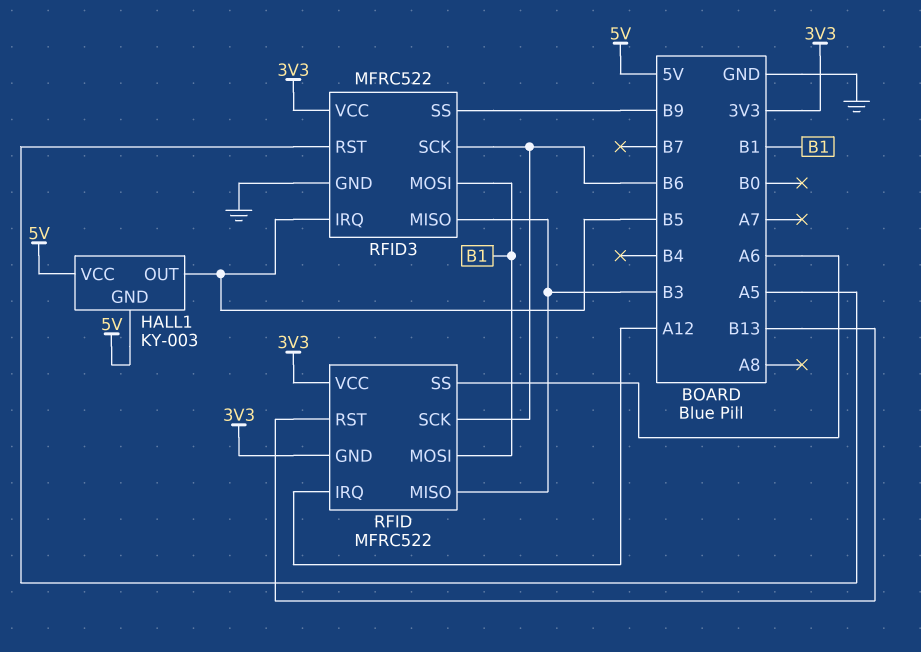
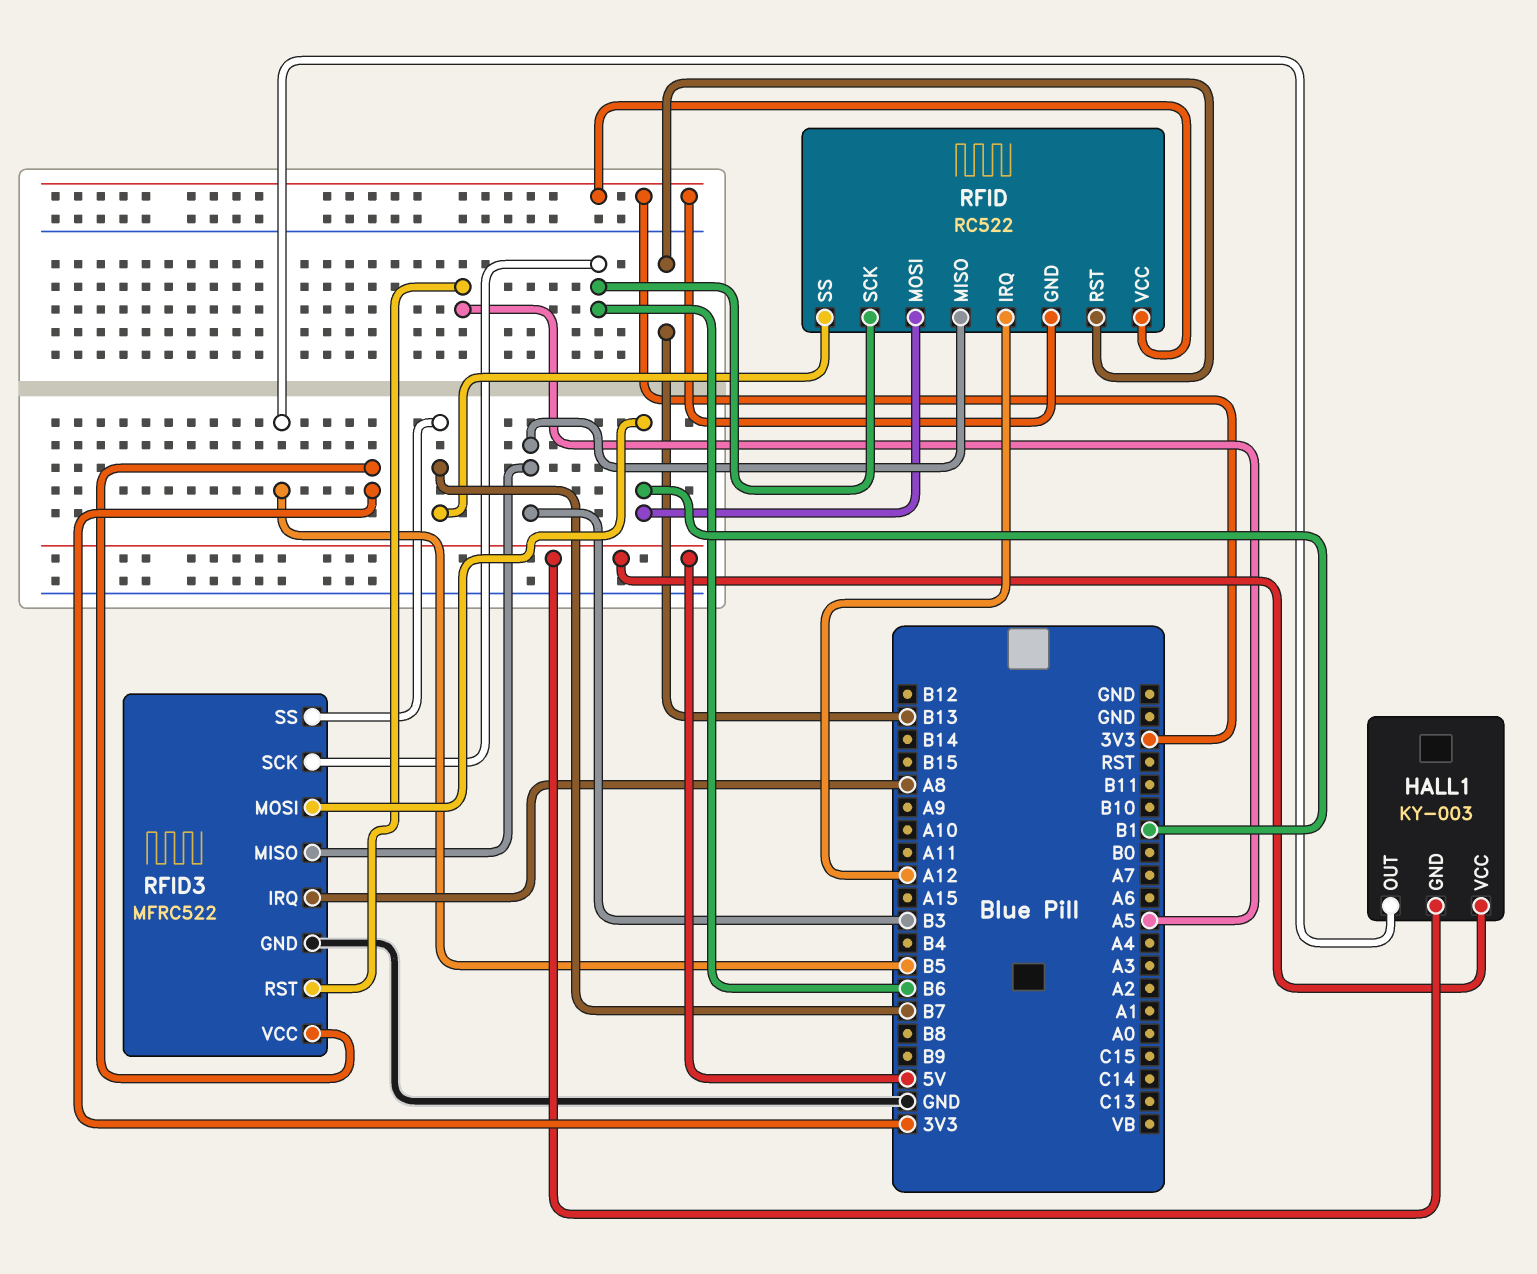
RFID: MFRC522 -> RC522
RFID pin SS: A6 -> B7
RFID3 pin IRQ: B5 -> A8
RFID3 pin SS: B9 -> B7

